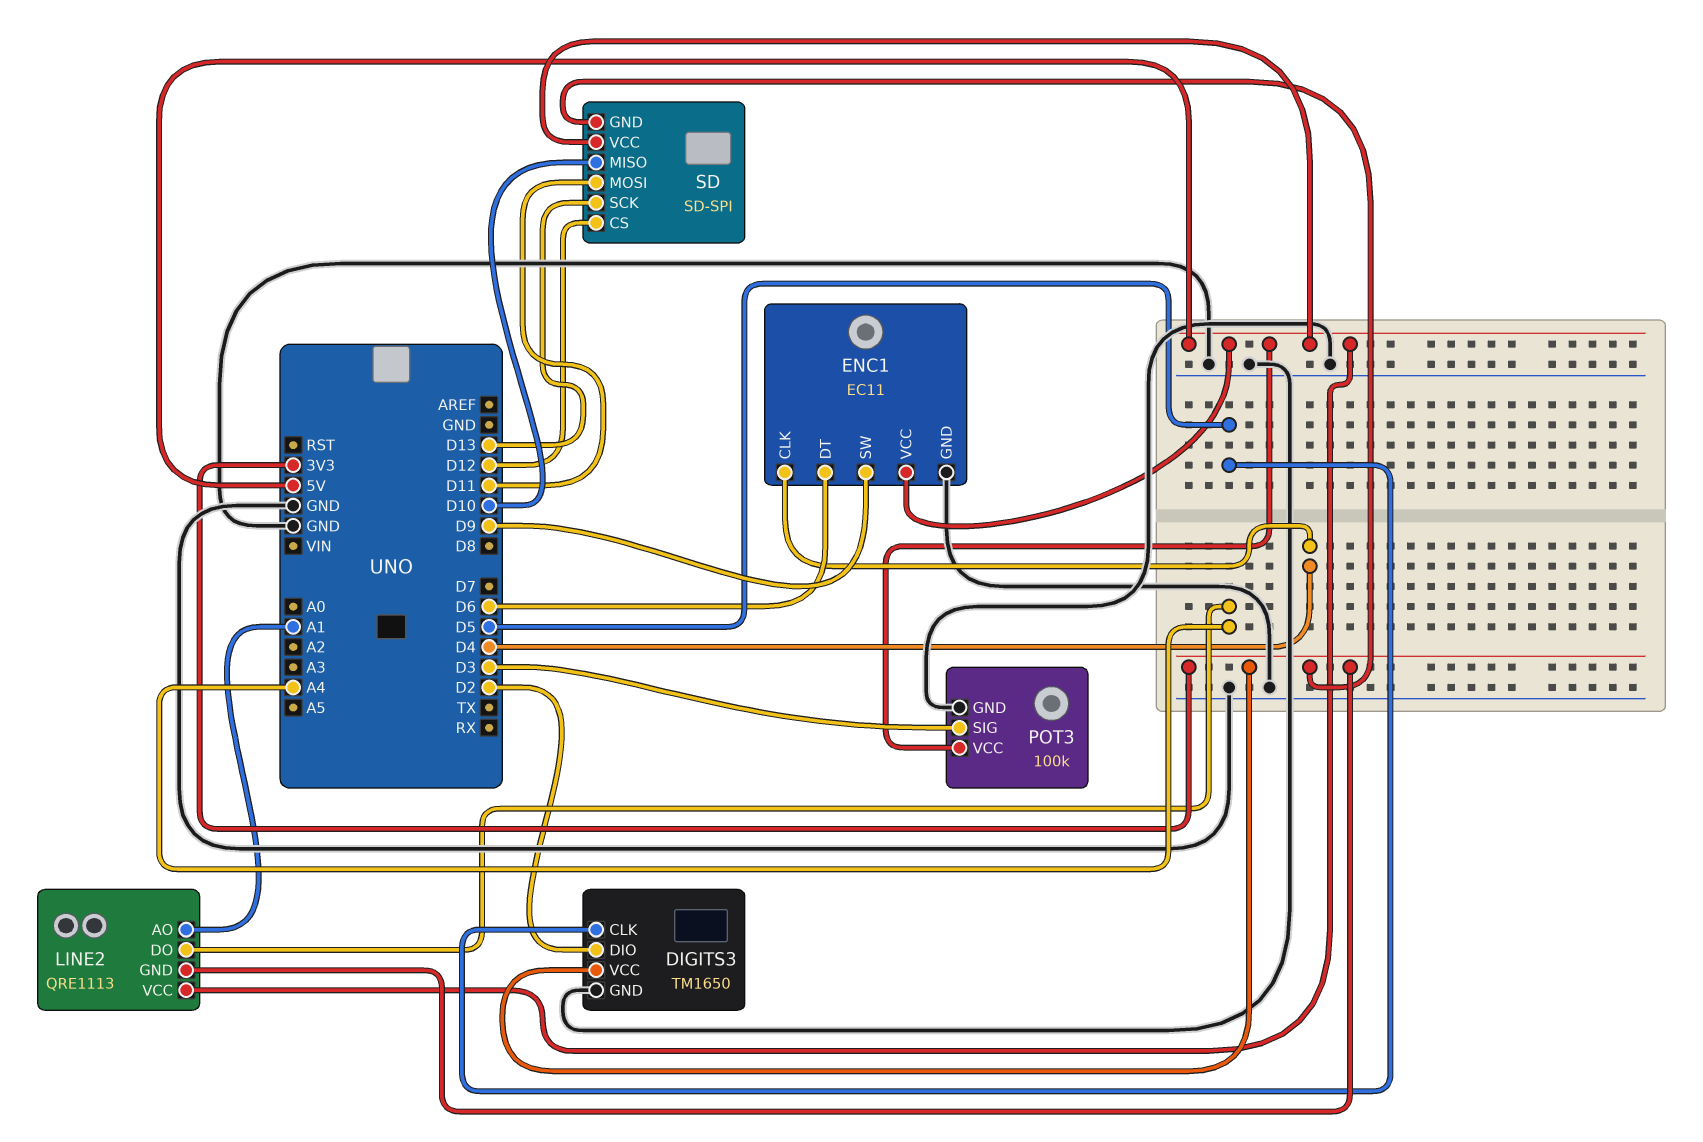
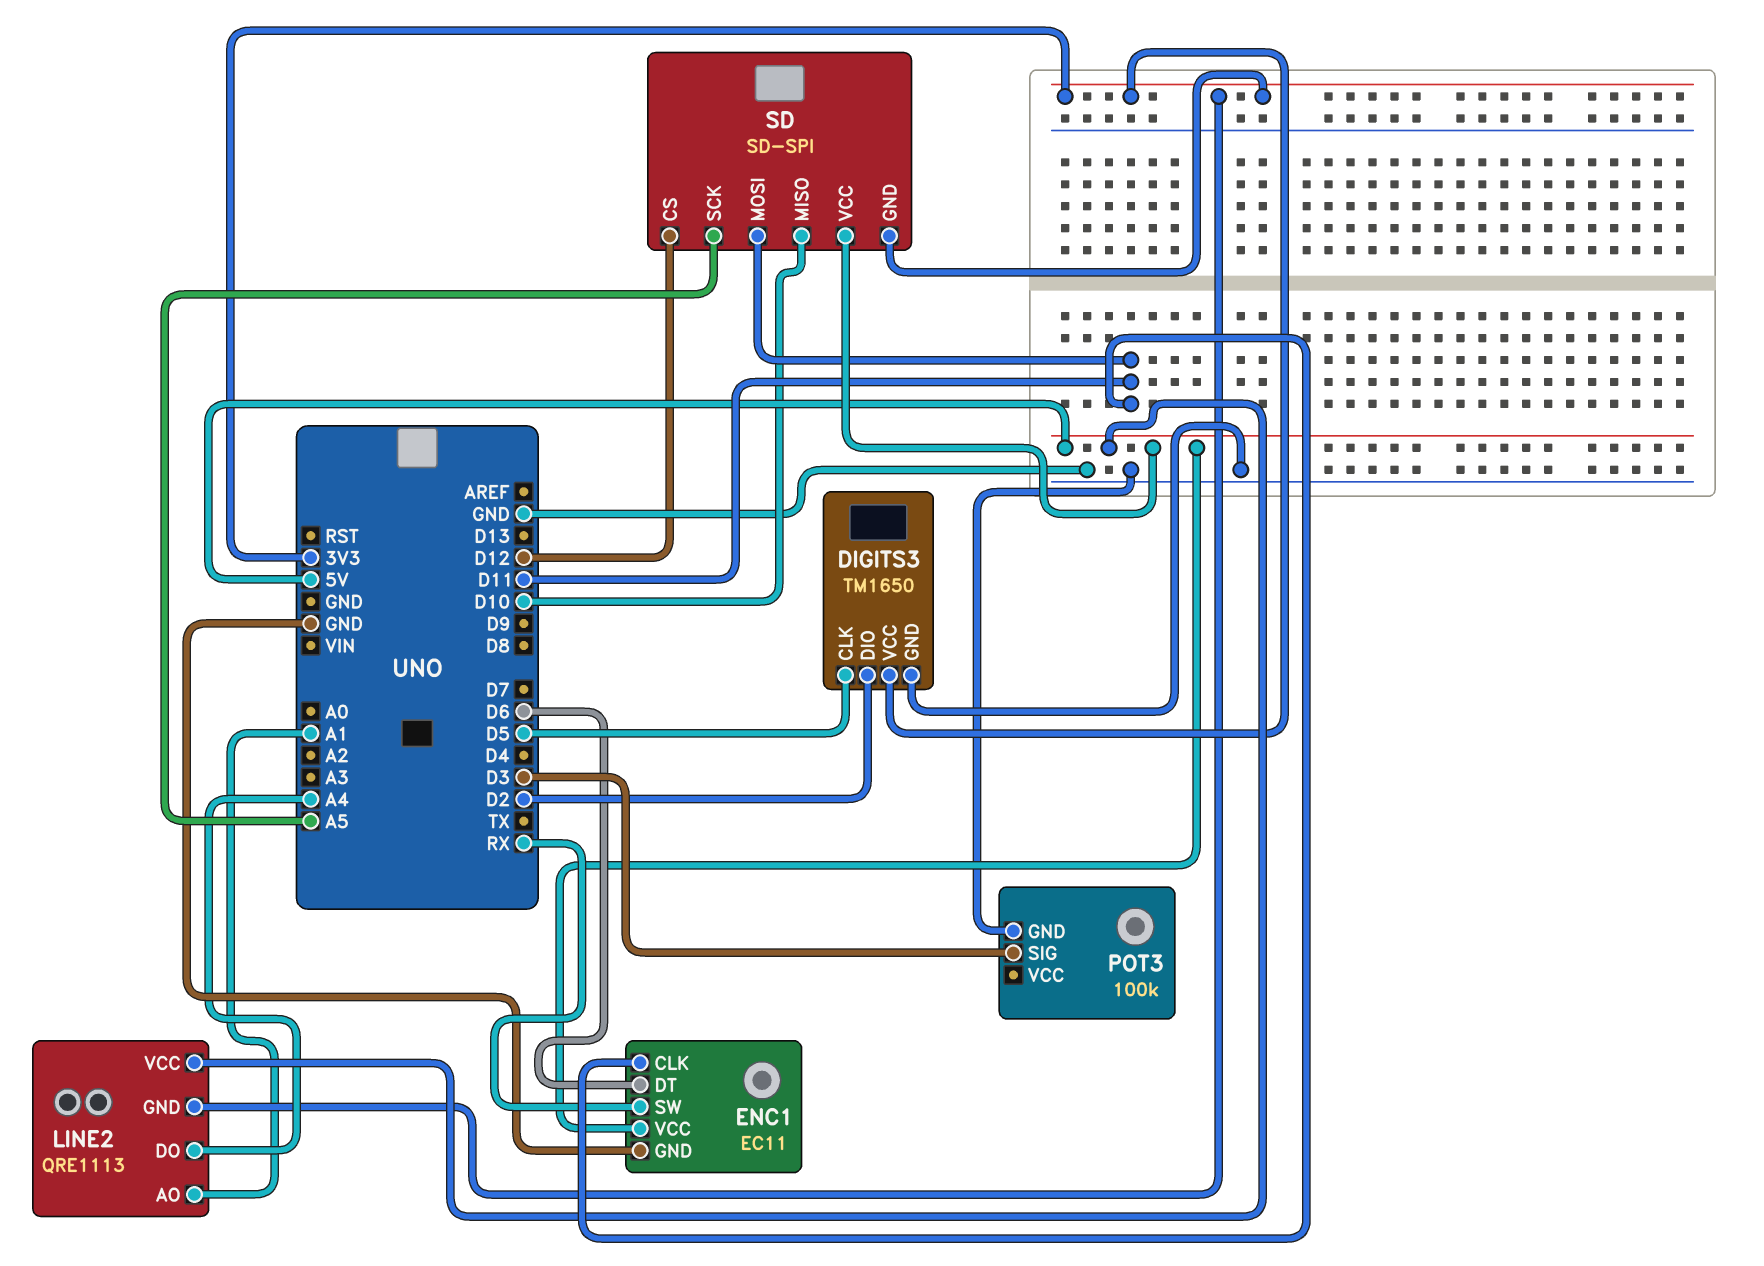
ENC1 pin CLK: D4 -> D11
ENC1 pin SW: D9 -> RX
POT3 pin VCC: 5V -> none
SD pin SCK: D13 -> A5

